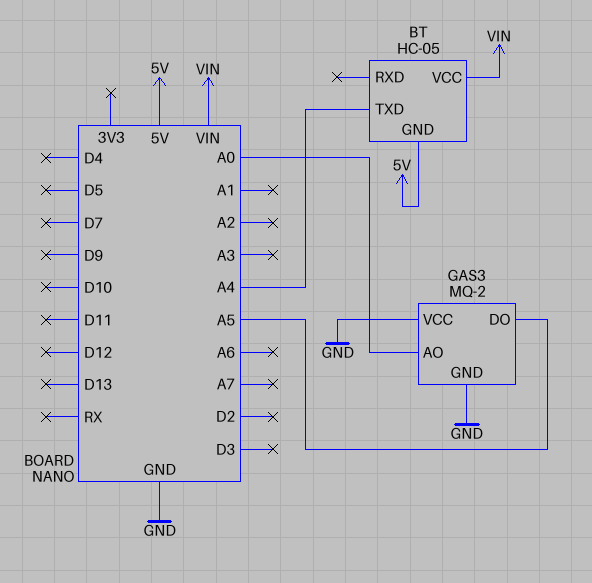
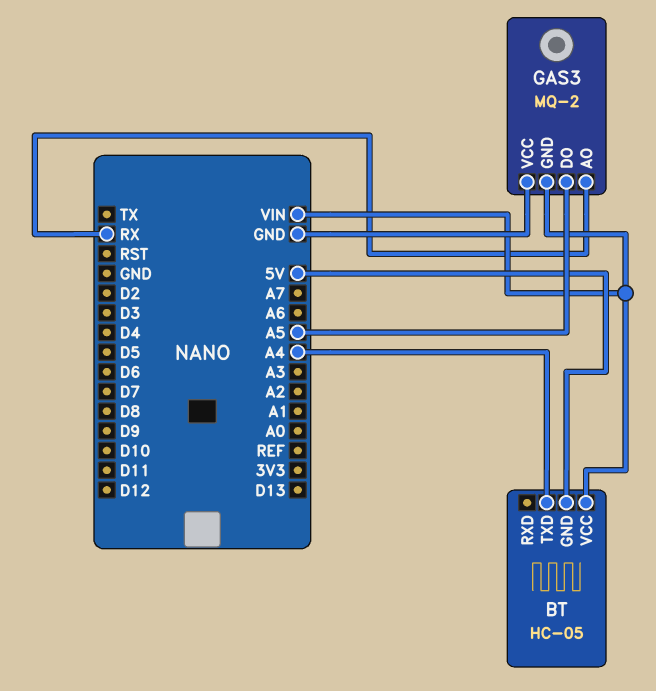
GAS3 pin AO: A0 -> RX
GAS3 pin GND: GND -> VIN

